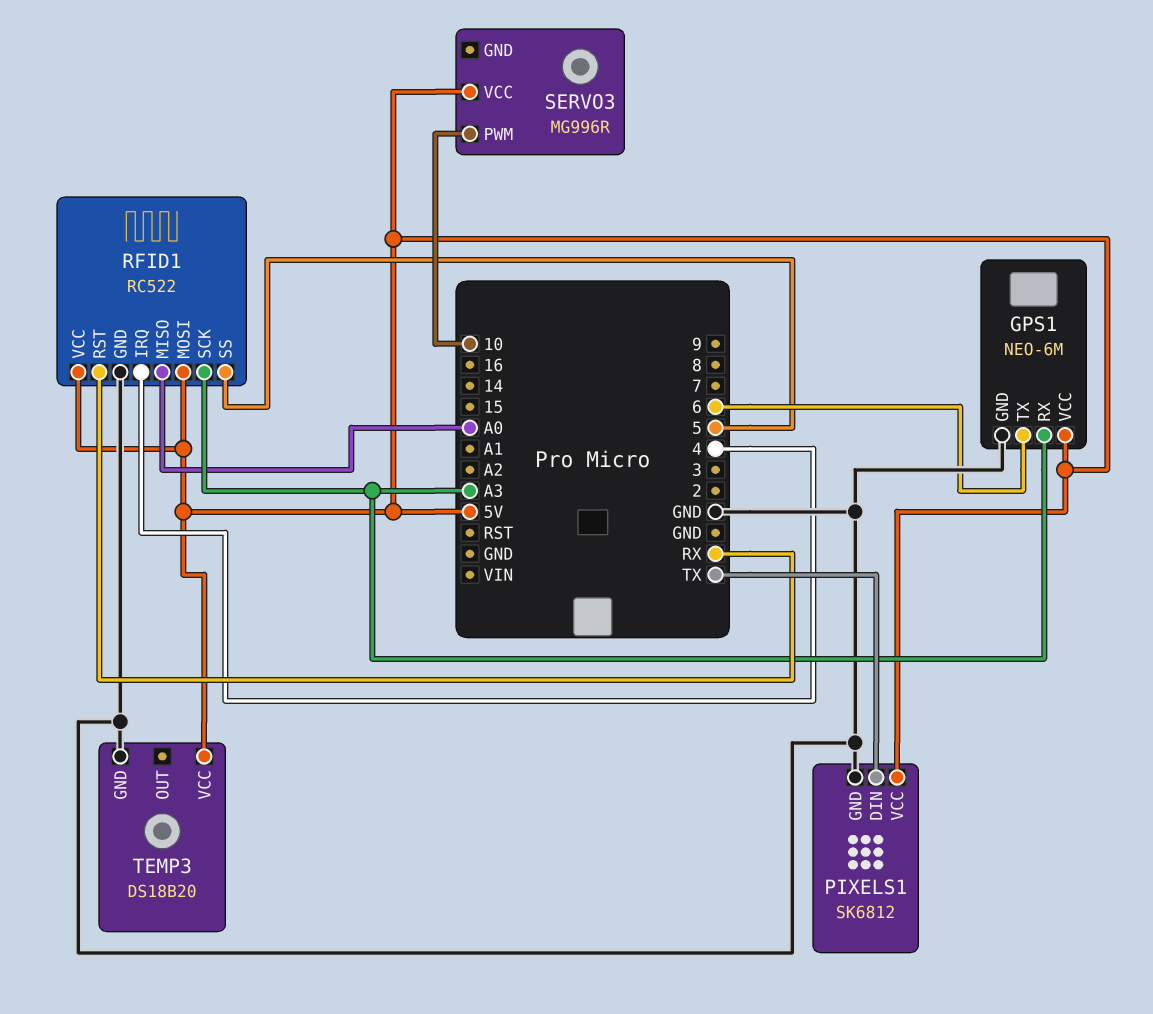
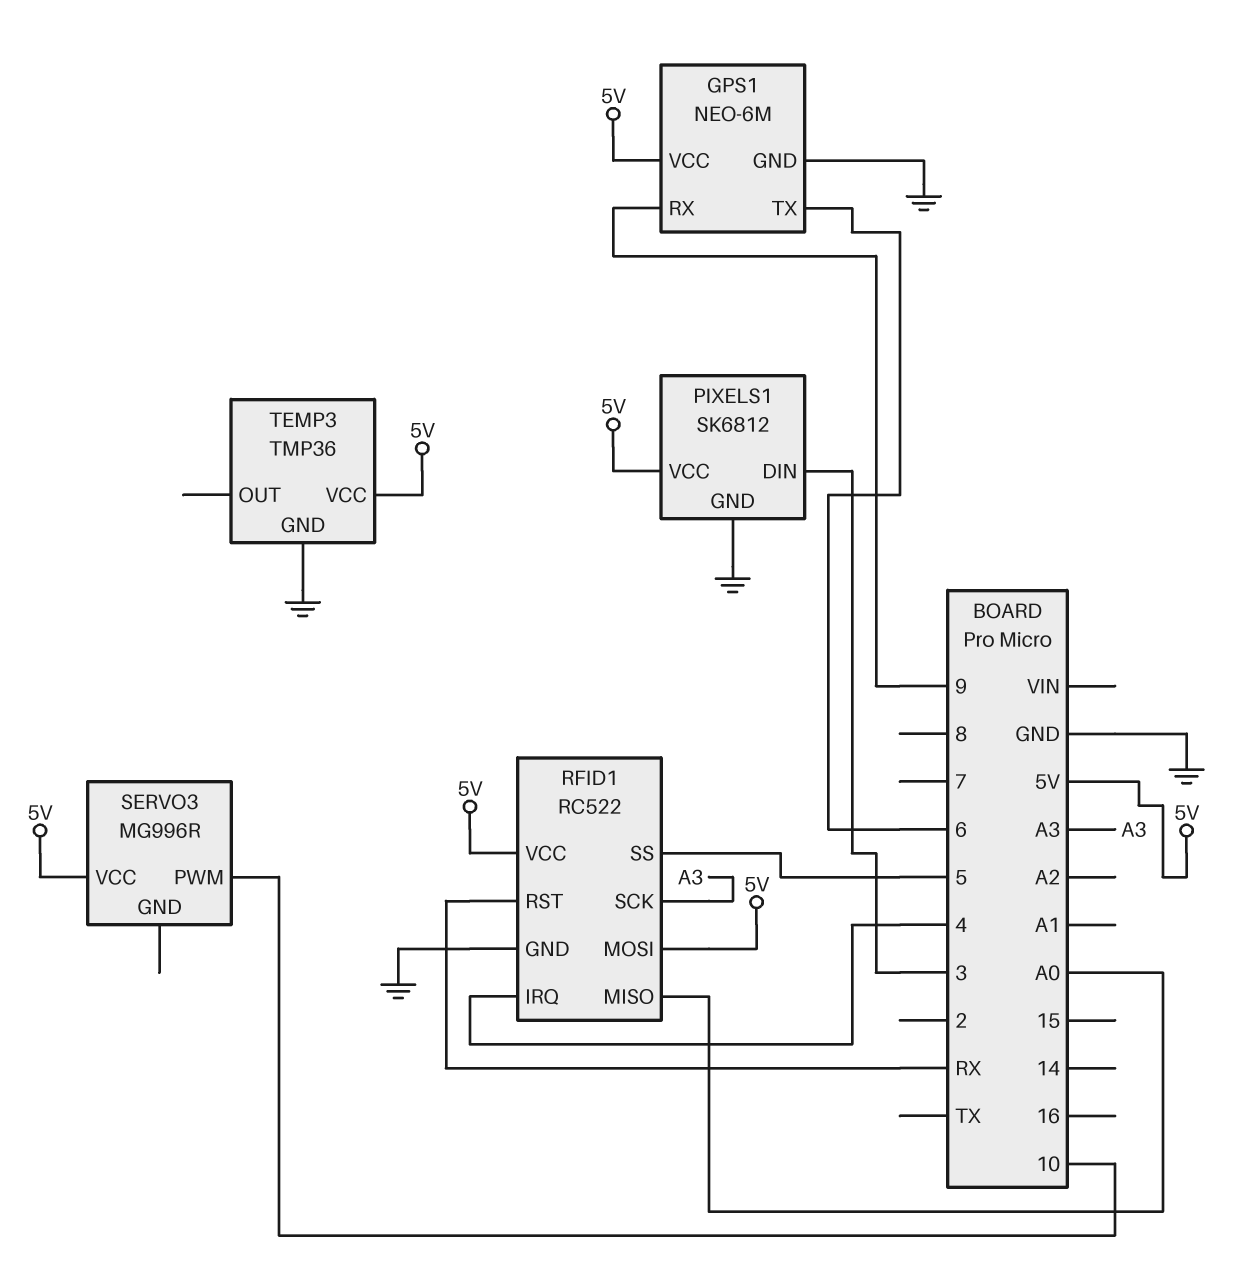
GPS1 pin RX: A3 -> 9
PIXELS1 pin DIN: TX -> 3
TEMP3: DS18B20 -> TMP36

